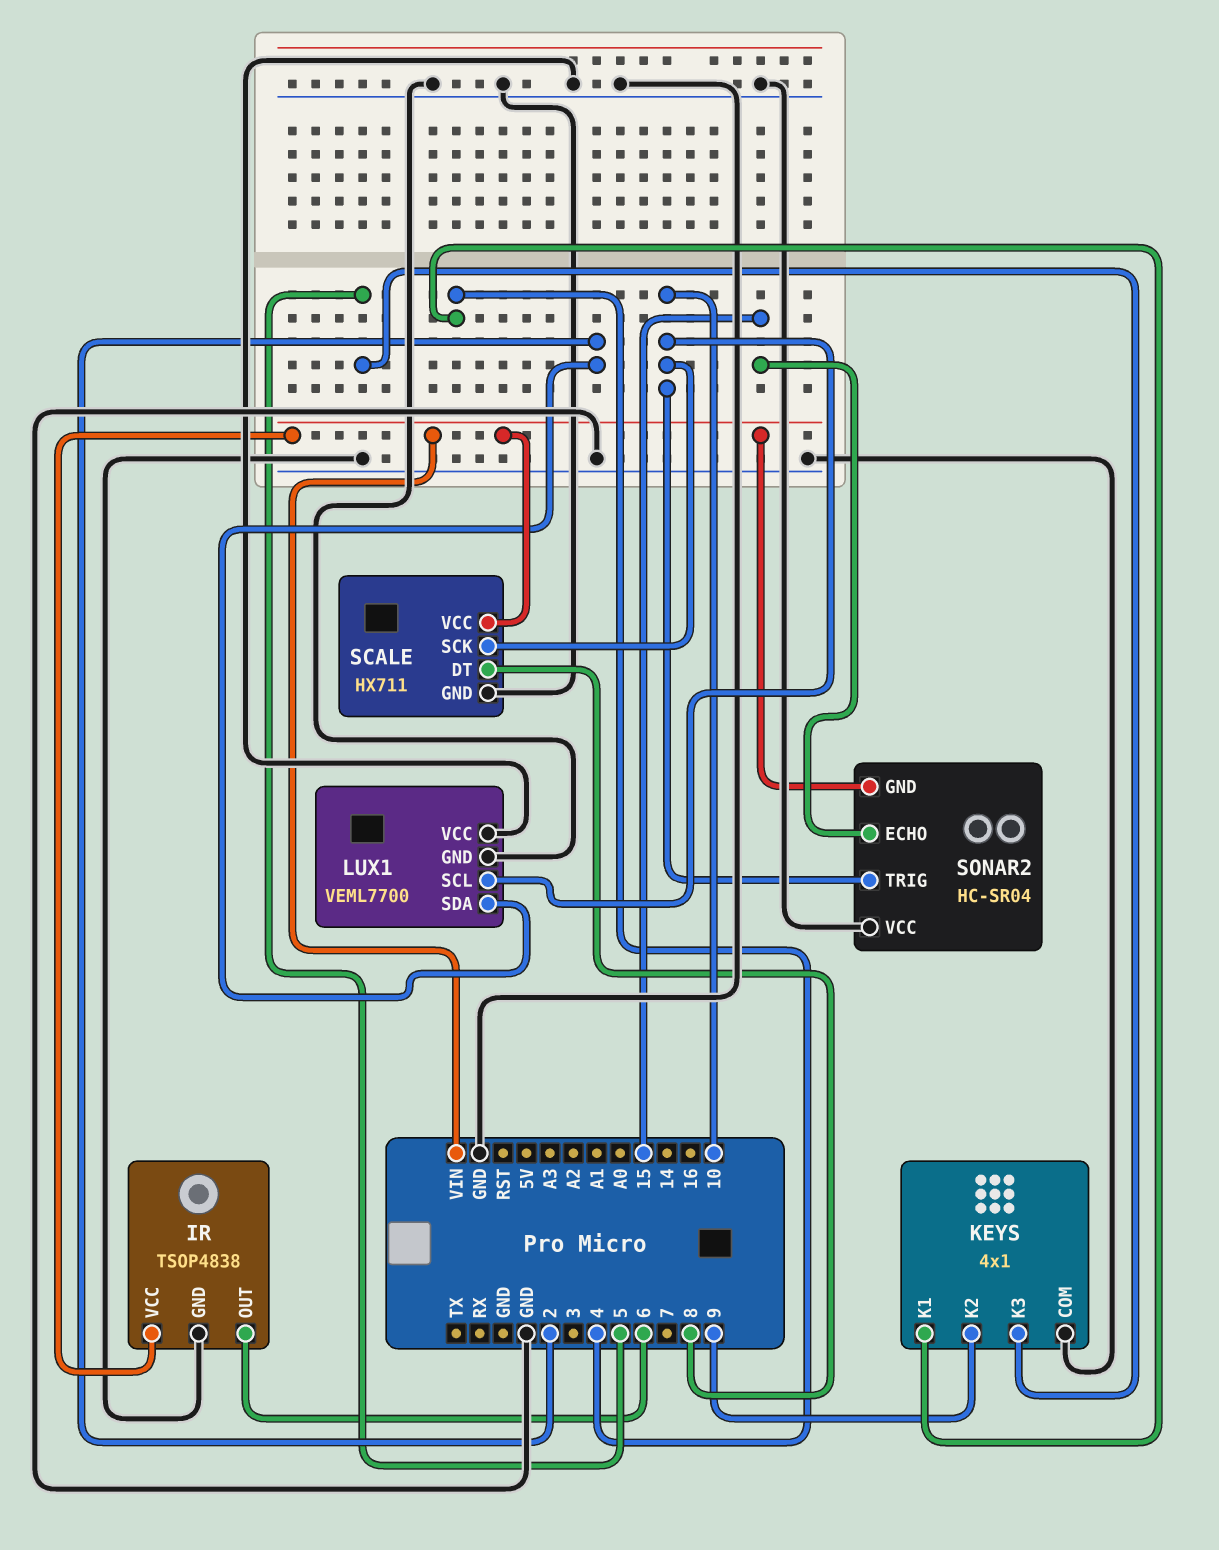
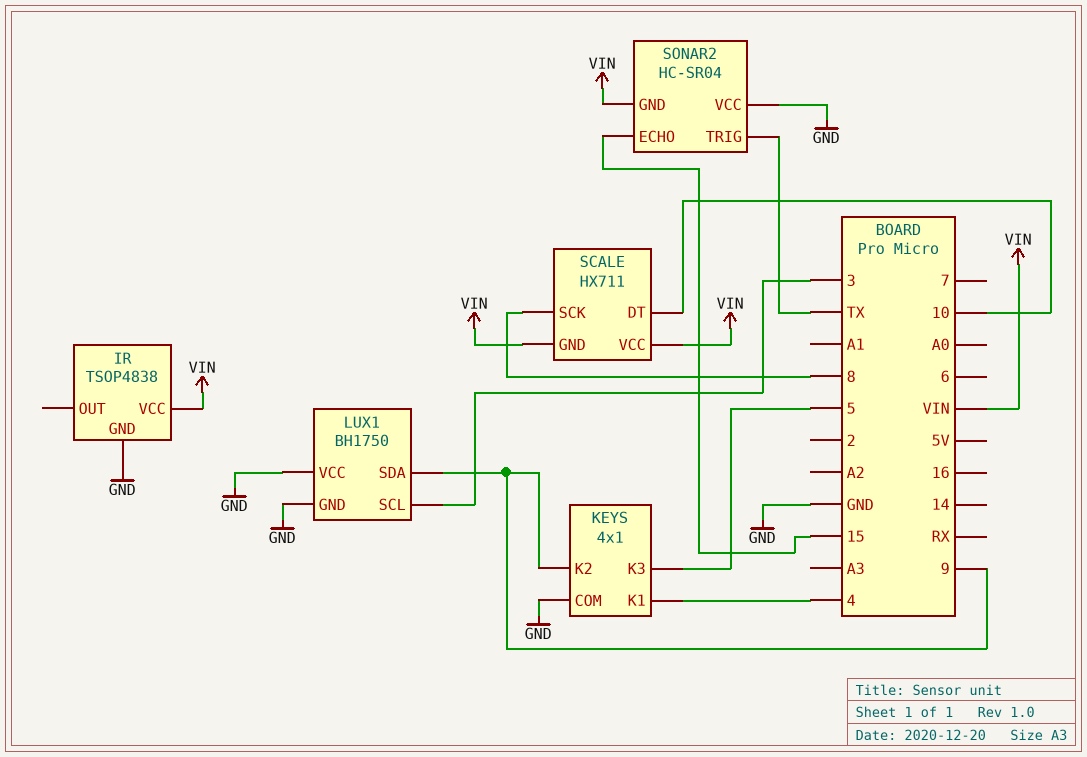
IR pin OUT: 6 -> none
LUX1: VEML7700 -> BH1750
LUX1 pin SCL: 10 -> 3
LUX1 pin SDA: 2 -> 9
SCALE pin DT: 8 -> 10
SCALE pin GND: GND -> VIN
SCALE pin SCK: 10 -> 8
SONAR2 pin TRIG: 10 -> TX

